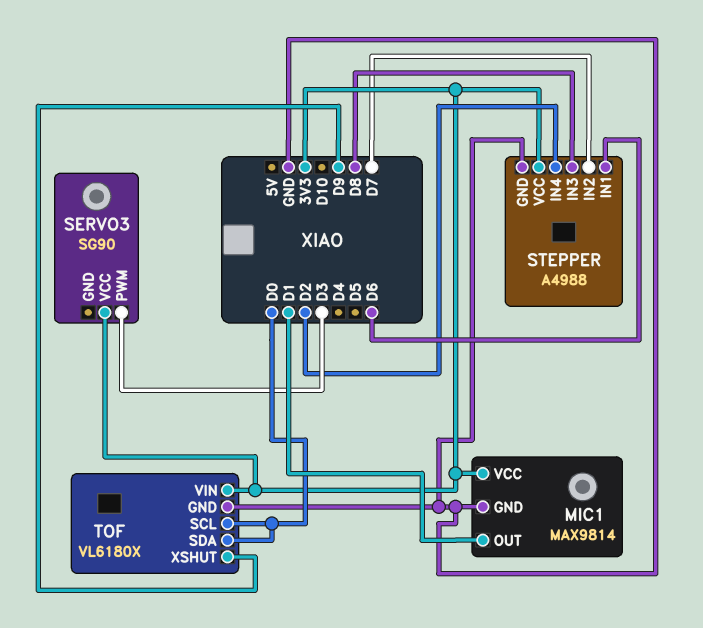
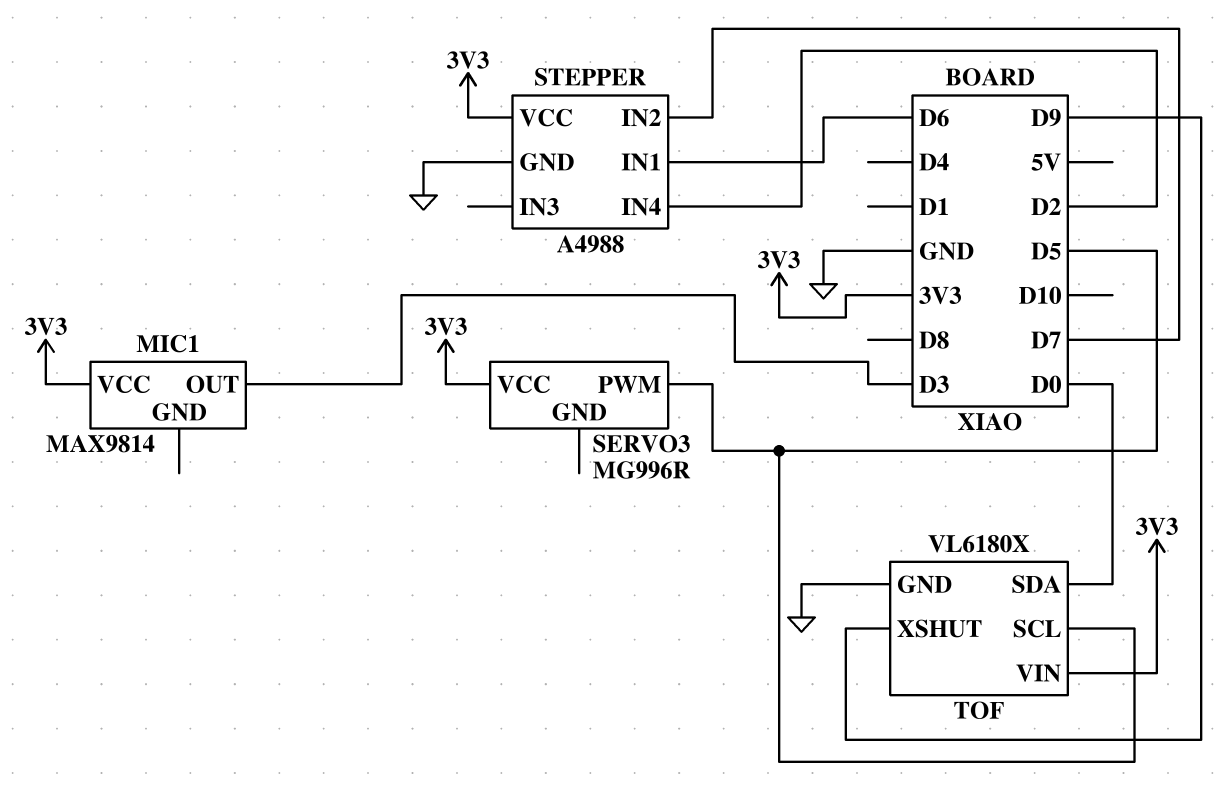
MIC1 pin GND: GND -> none
MIC1 pin OUT: D1 -> D3
SERVO3: SG90 -> MG996R
SERVO3 pin PWM: D3 -> D5
STEPPER pin IN3: D8 -> none
TOF pin SCL: D0 -> D5

